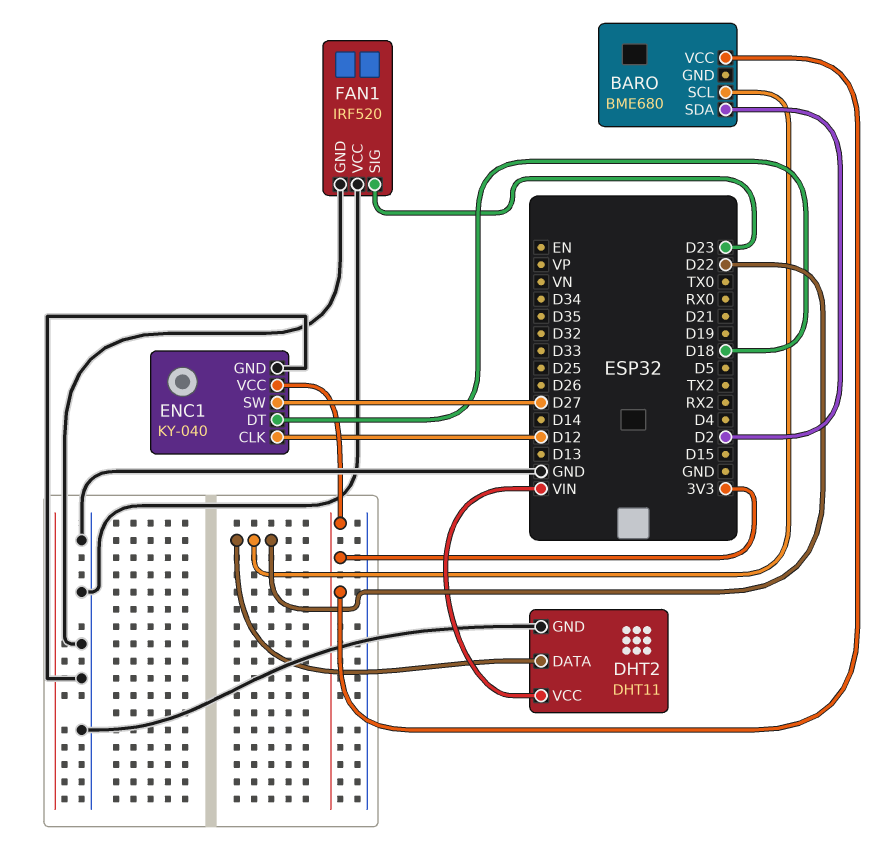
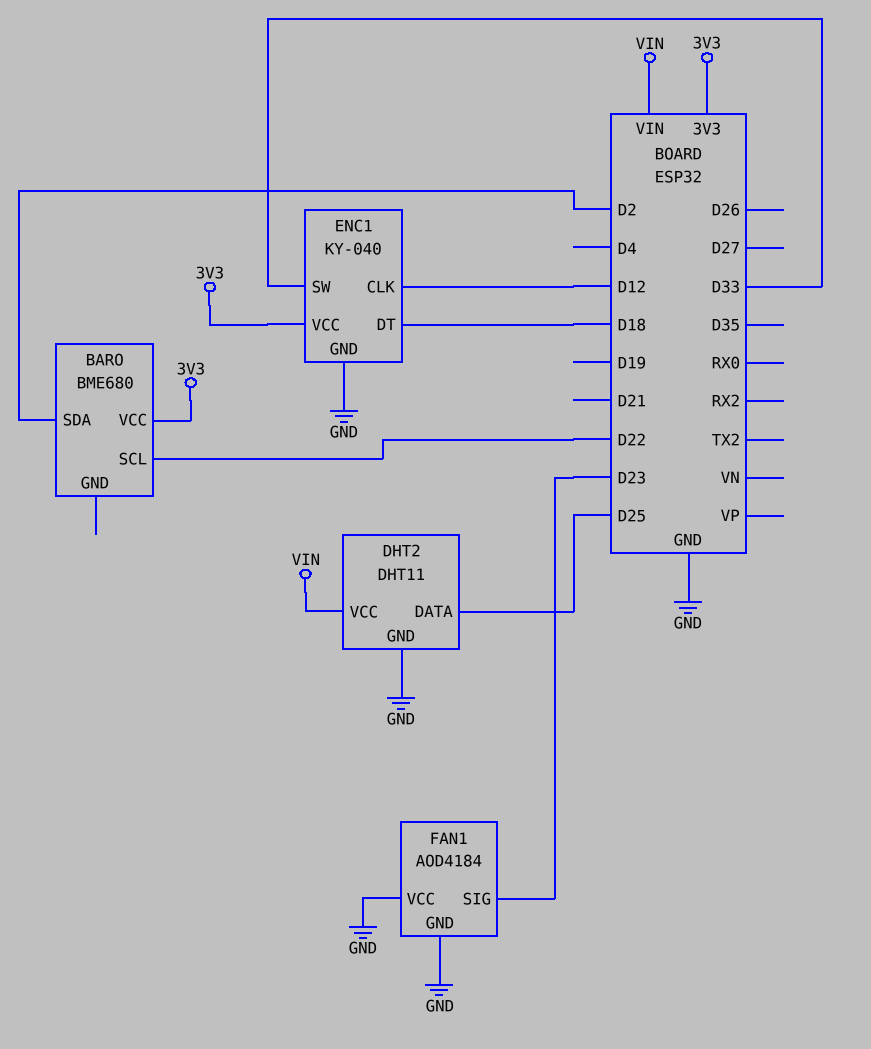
DHT2 pin DATA: D22 -> D25
ENC1 pin SW: D27 -> D33
FAN1: IRF520 -> AOD4184

